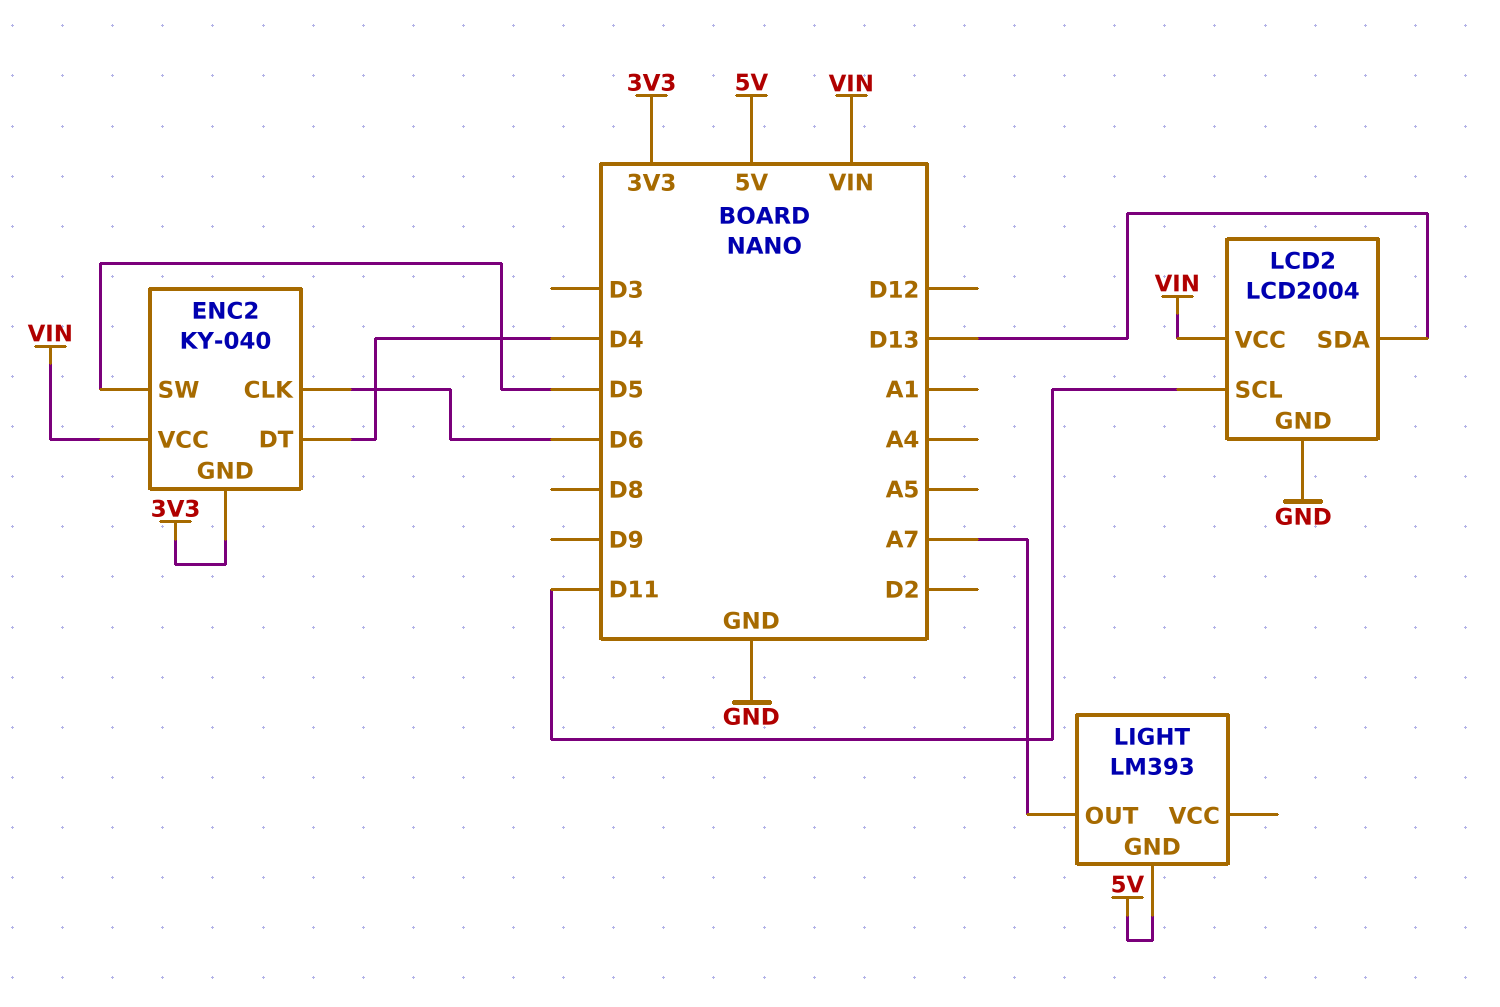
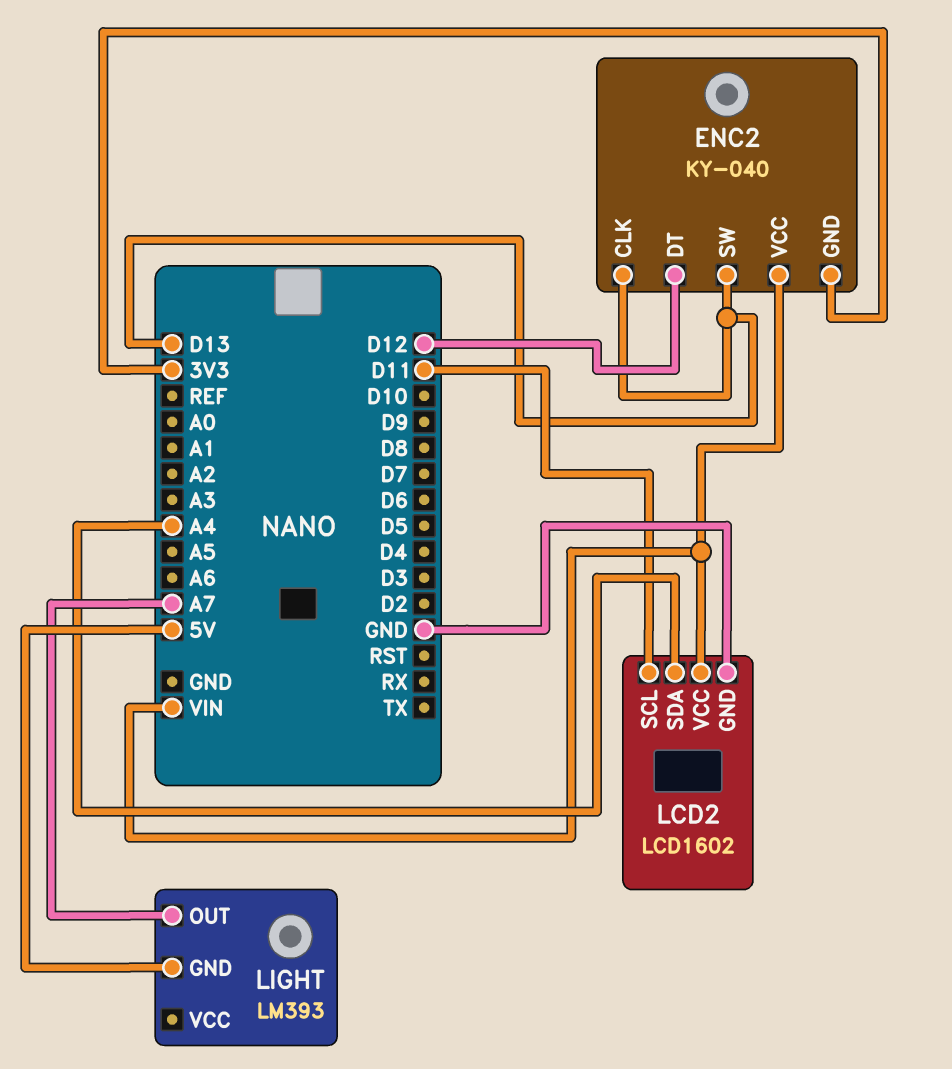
ENC2 pin CLK: D6 -> D13
ENC2 pin DT: D4 -> D12
ENC2 pin SW: D5 -> D13
LCD2: LCD2004 -> LCD1602
LCD2 pin SDA: D13 -> A4

